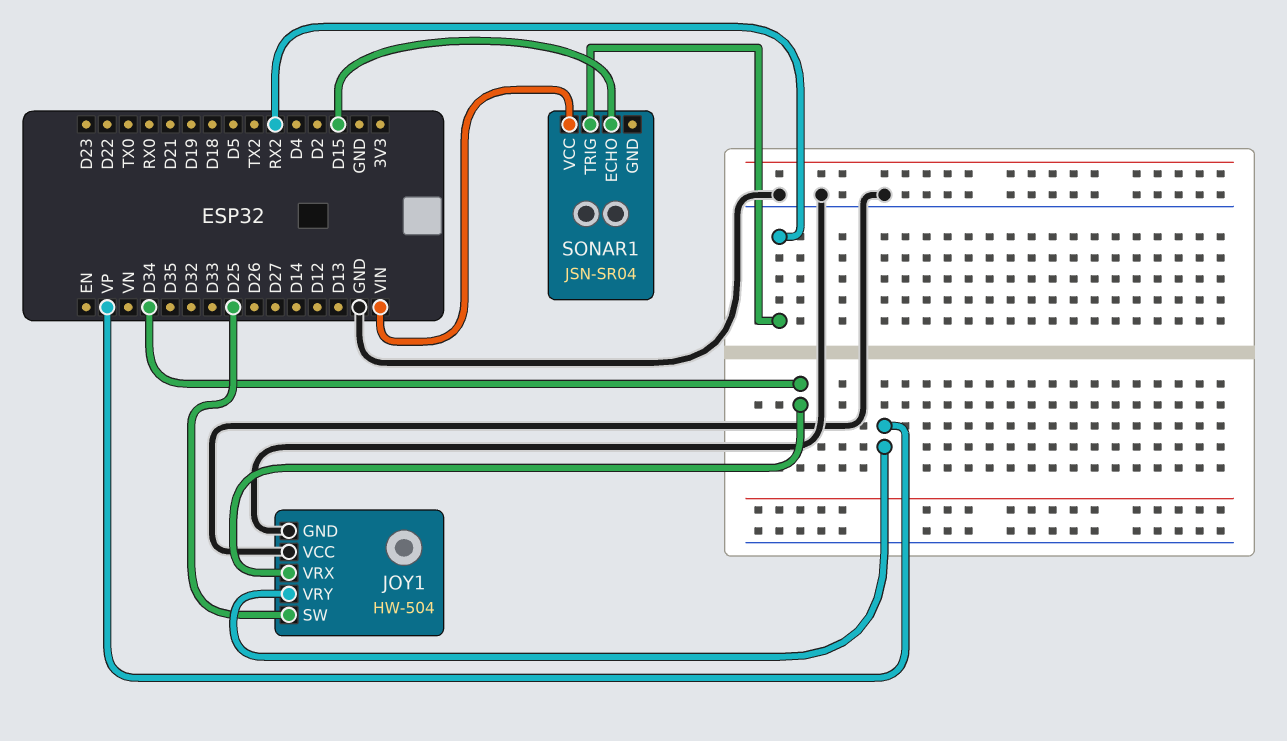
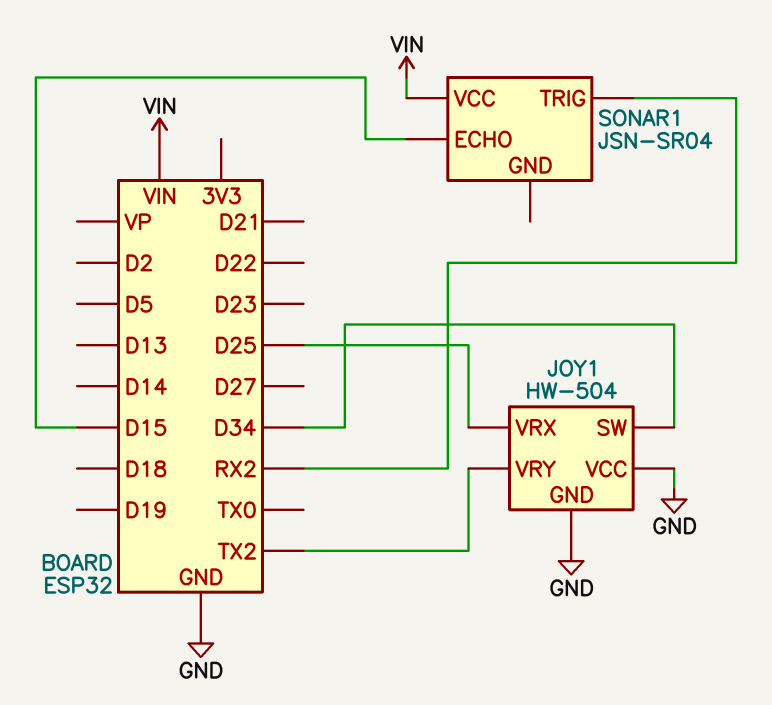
JOY1 pin SW: D25 -> D34
JOY1 pin VRX: D34 -> D25
JOY1 pin VRY: VP -> TX2

